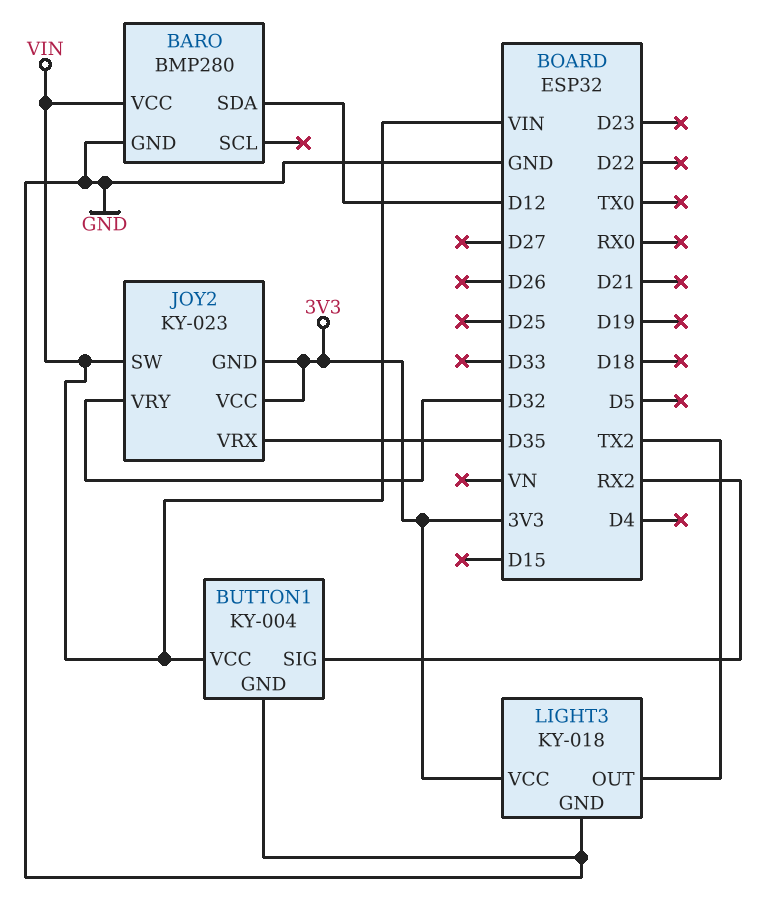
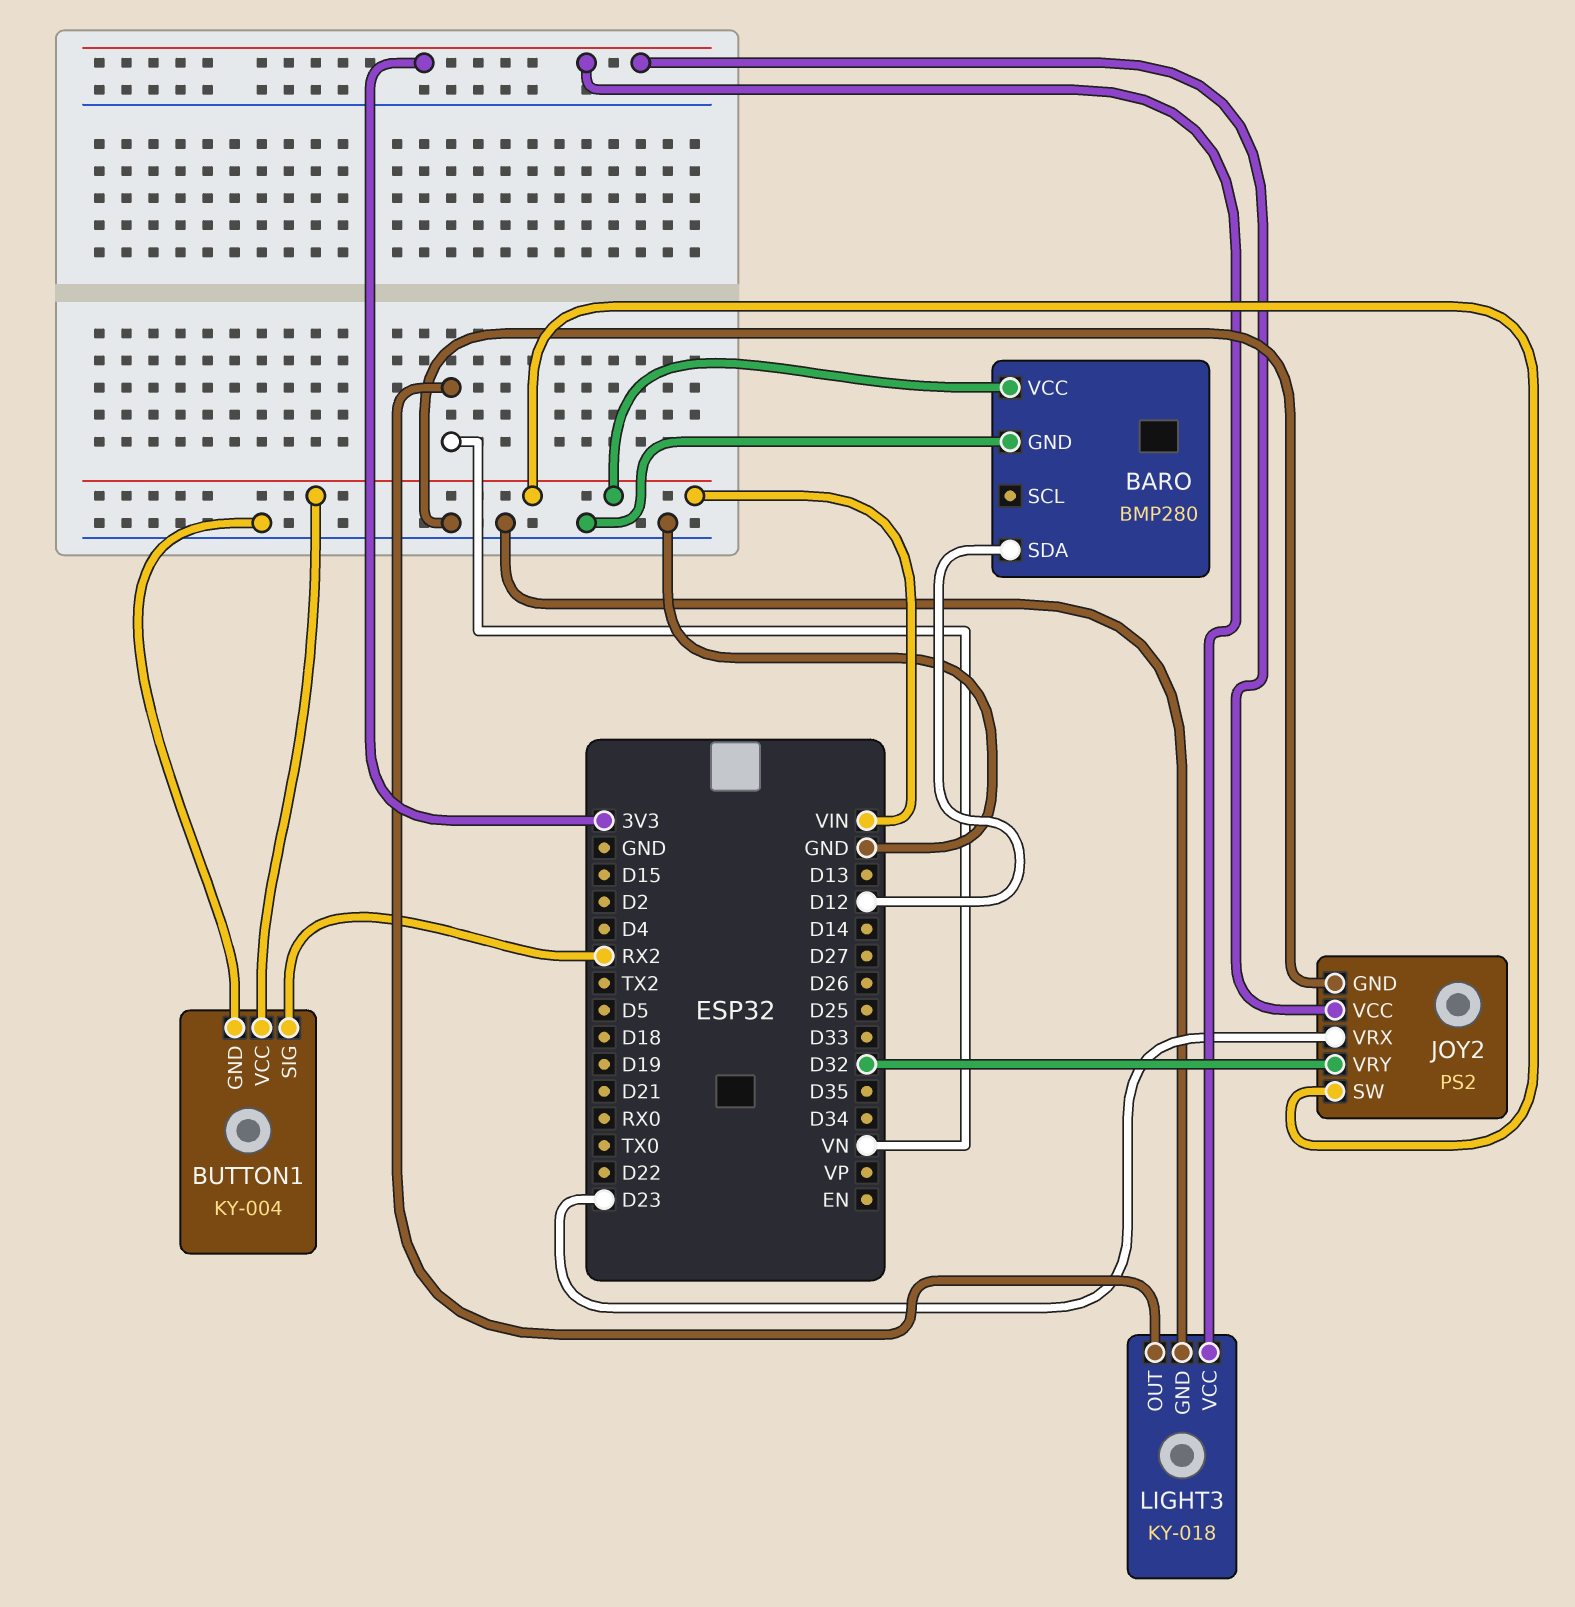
JOY2: KY-023 -> PS2
JOY2 pin GND: 3V3 -> GND
JOY2 pin VRX: D35 -> D23
LIGHT3 pin OUT: TX2 -> VN

